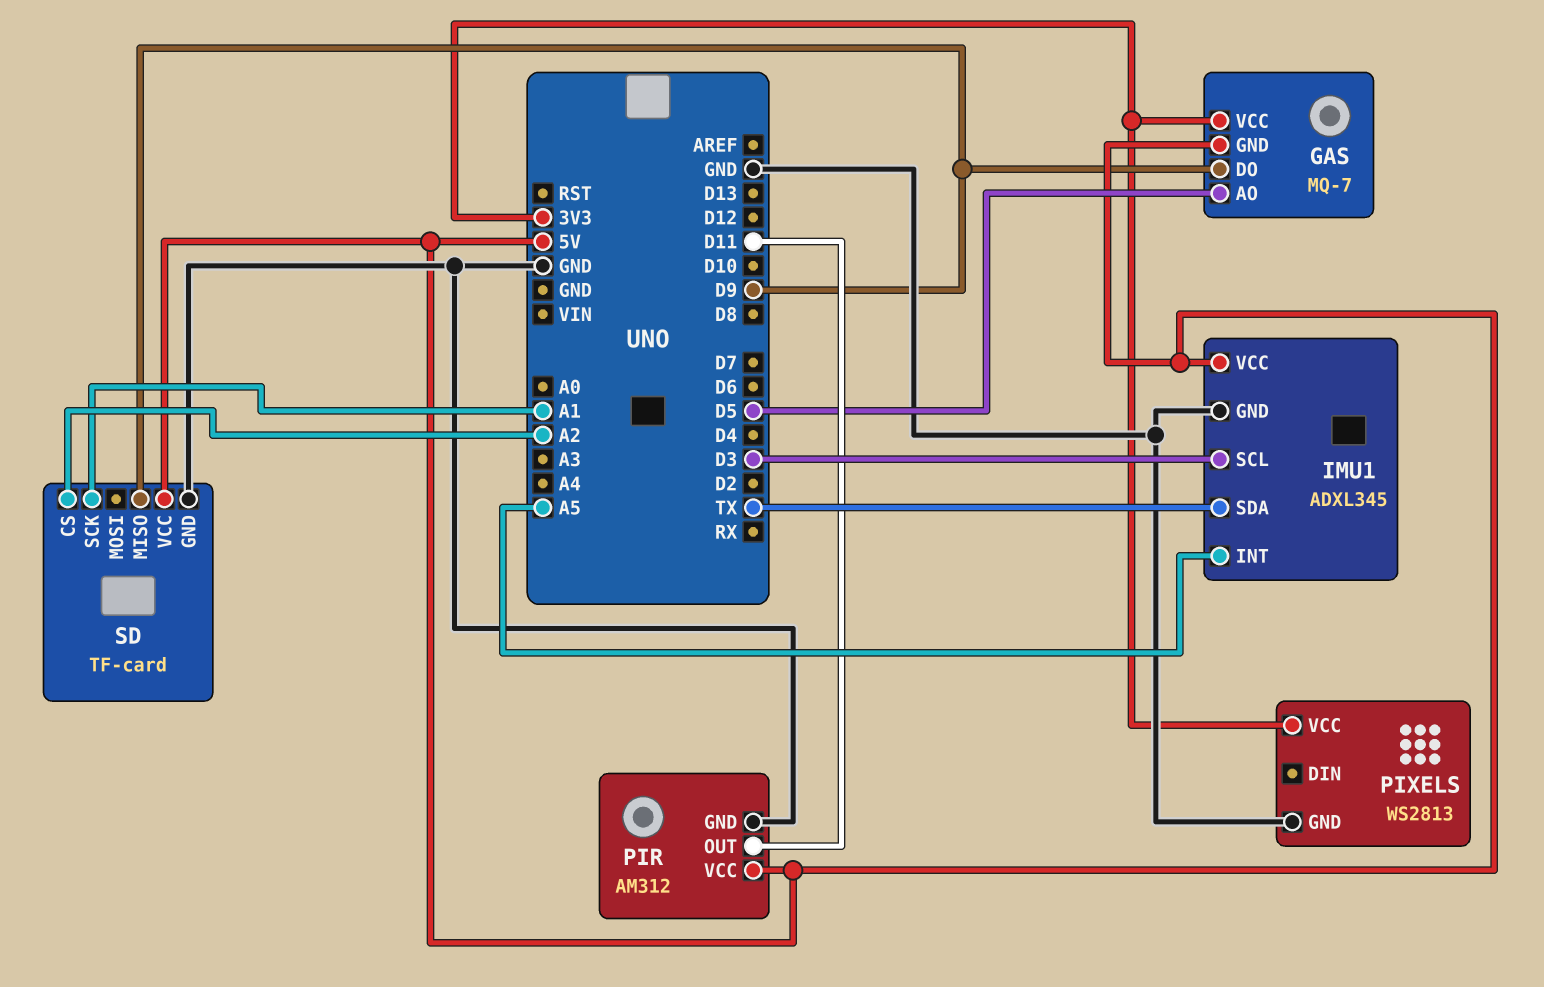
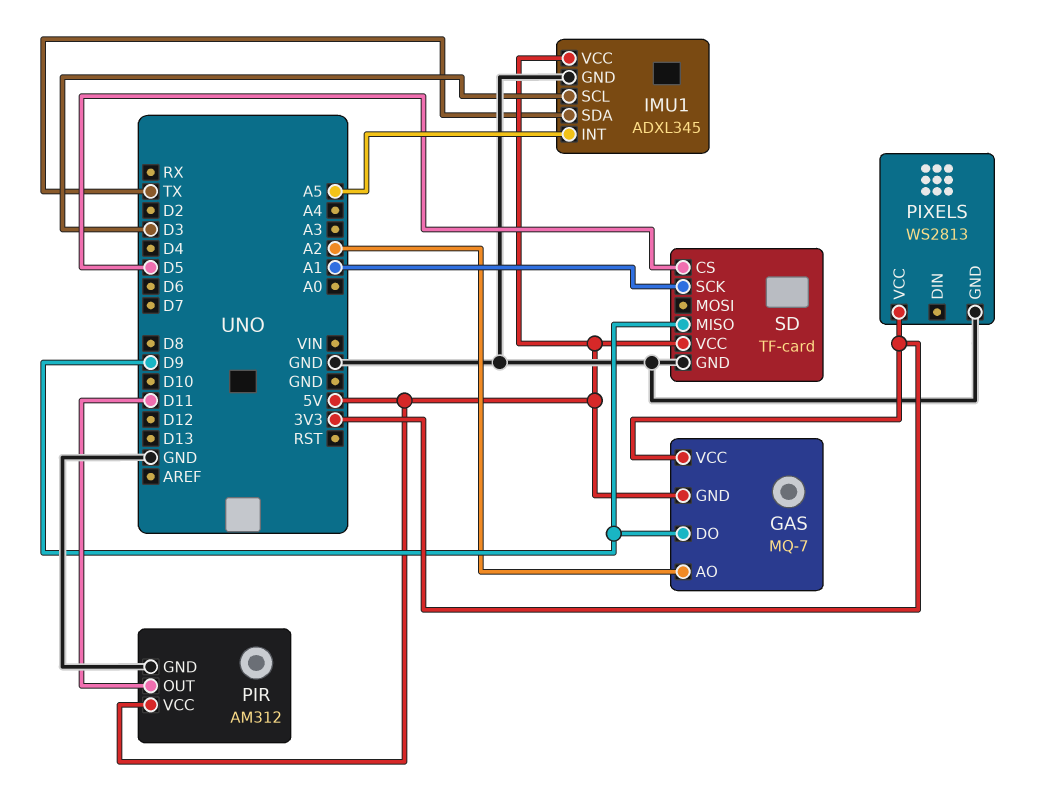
GAS pin AO: D5 -> A2
SD pin CS: A2 -> D5

